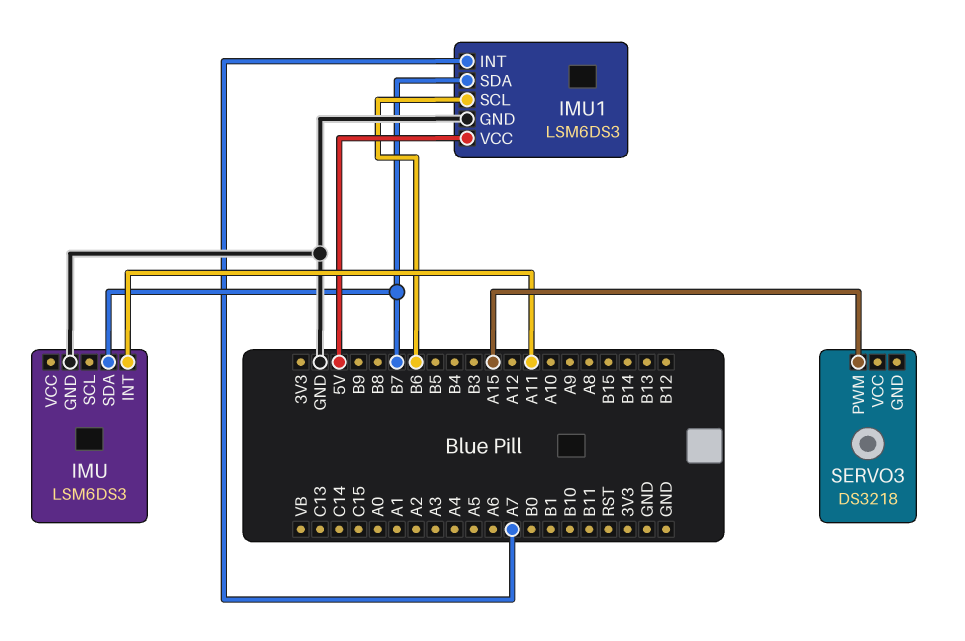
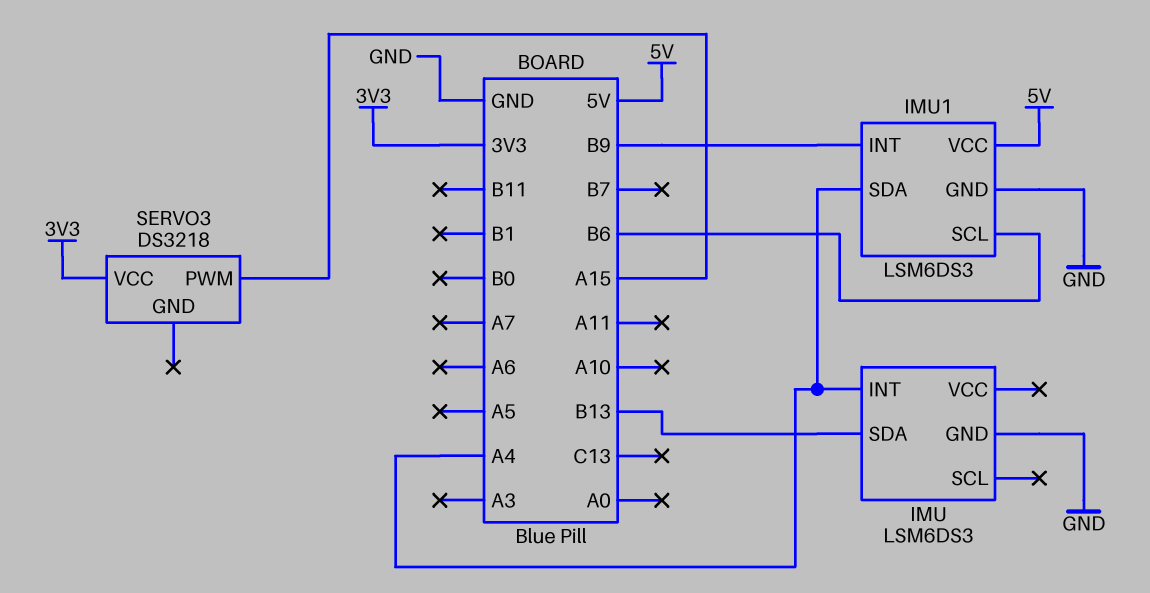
IMU pin INT: A11 -> A4
IMU pin SDA: B7 -> B13
IMU1 pin INT: A7 -> B9
IMU1 pin SDA: B7 -> A4
SERVO3 pin VCC: none -> 3V3

